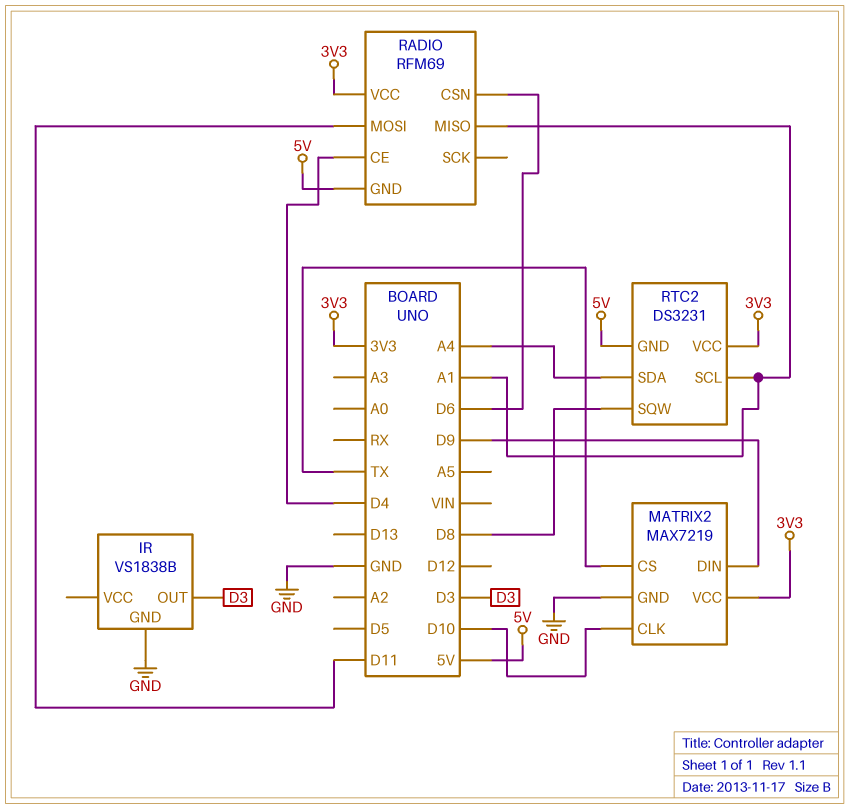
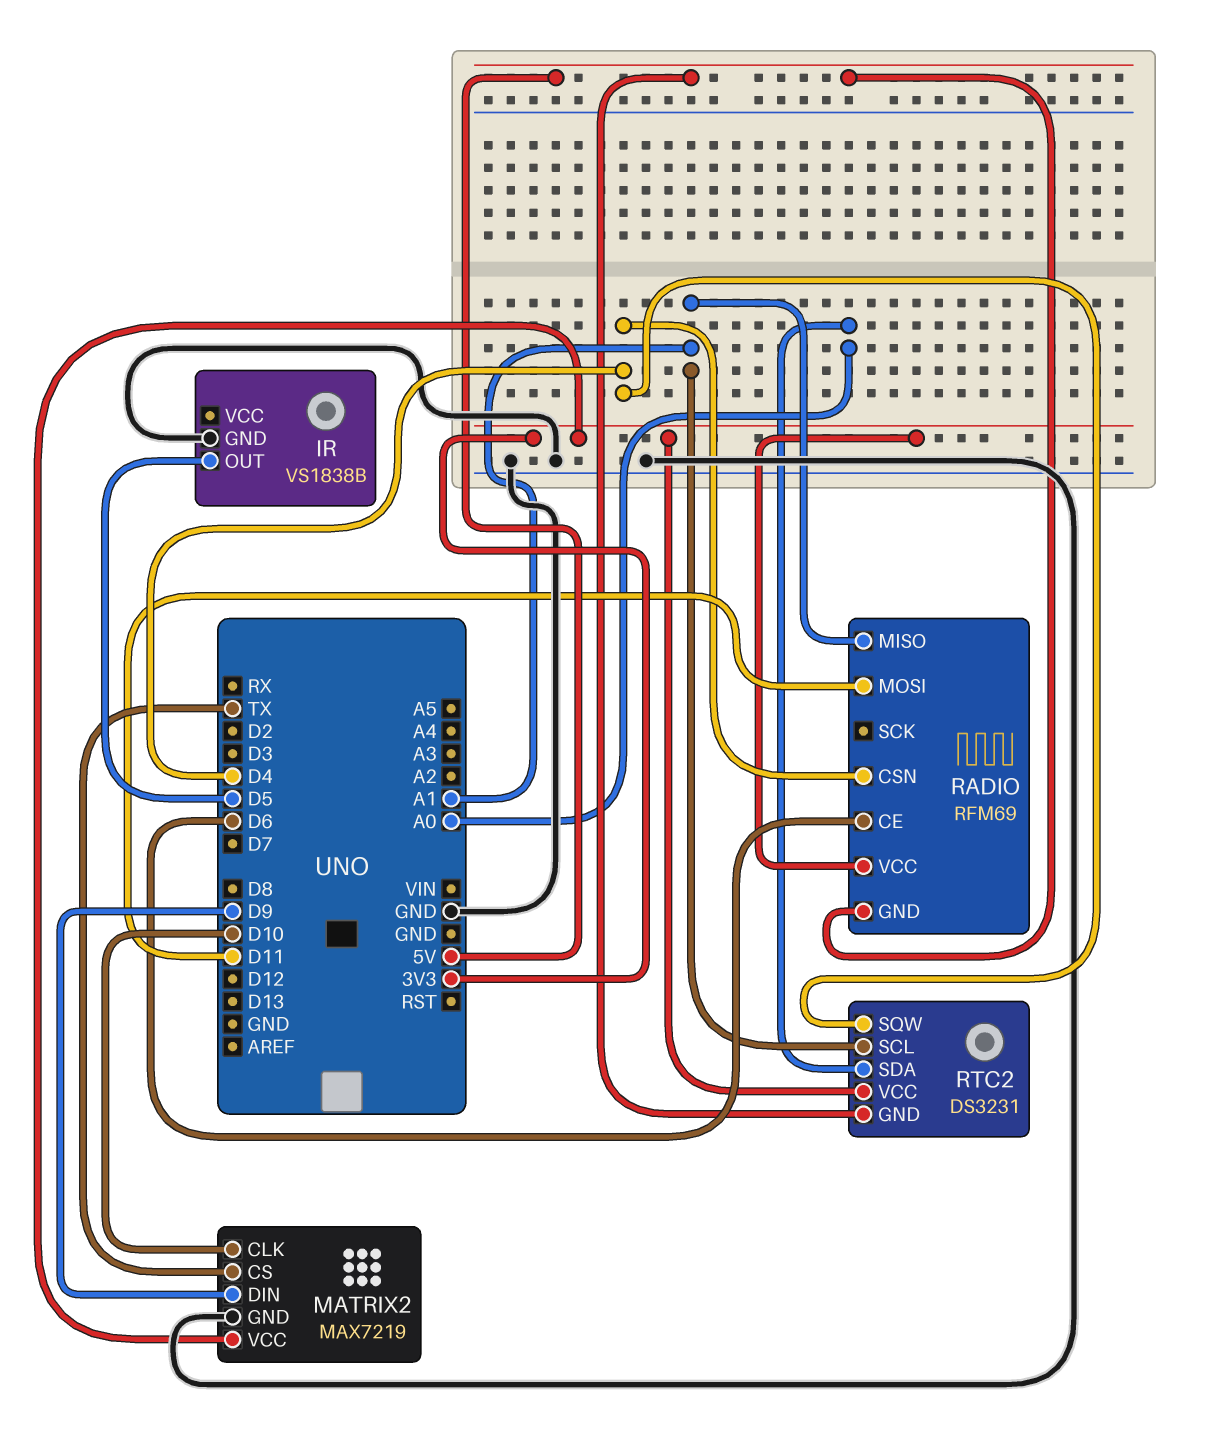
IR pin OUT: D3 -> D5
RADIO pin CE: D4 -> D6
RADIO pin CSN: D6 -> D4
RTC2 pin SDA: A4 -> A0
RTC2 pin SQW: D8 -> D4

